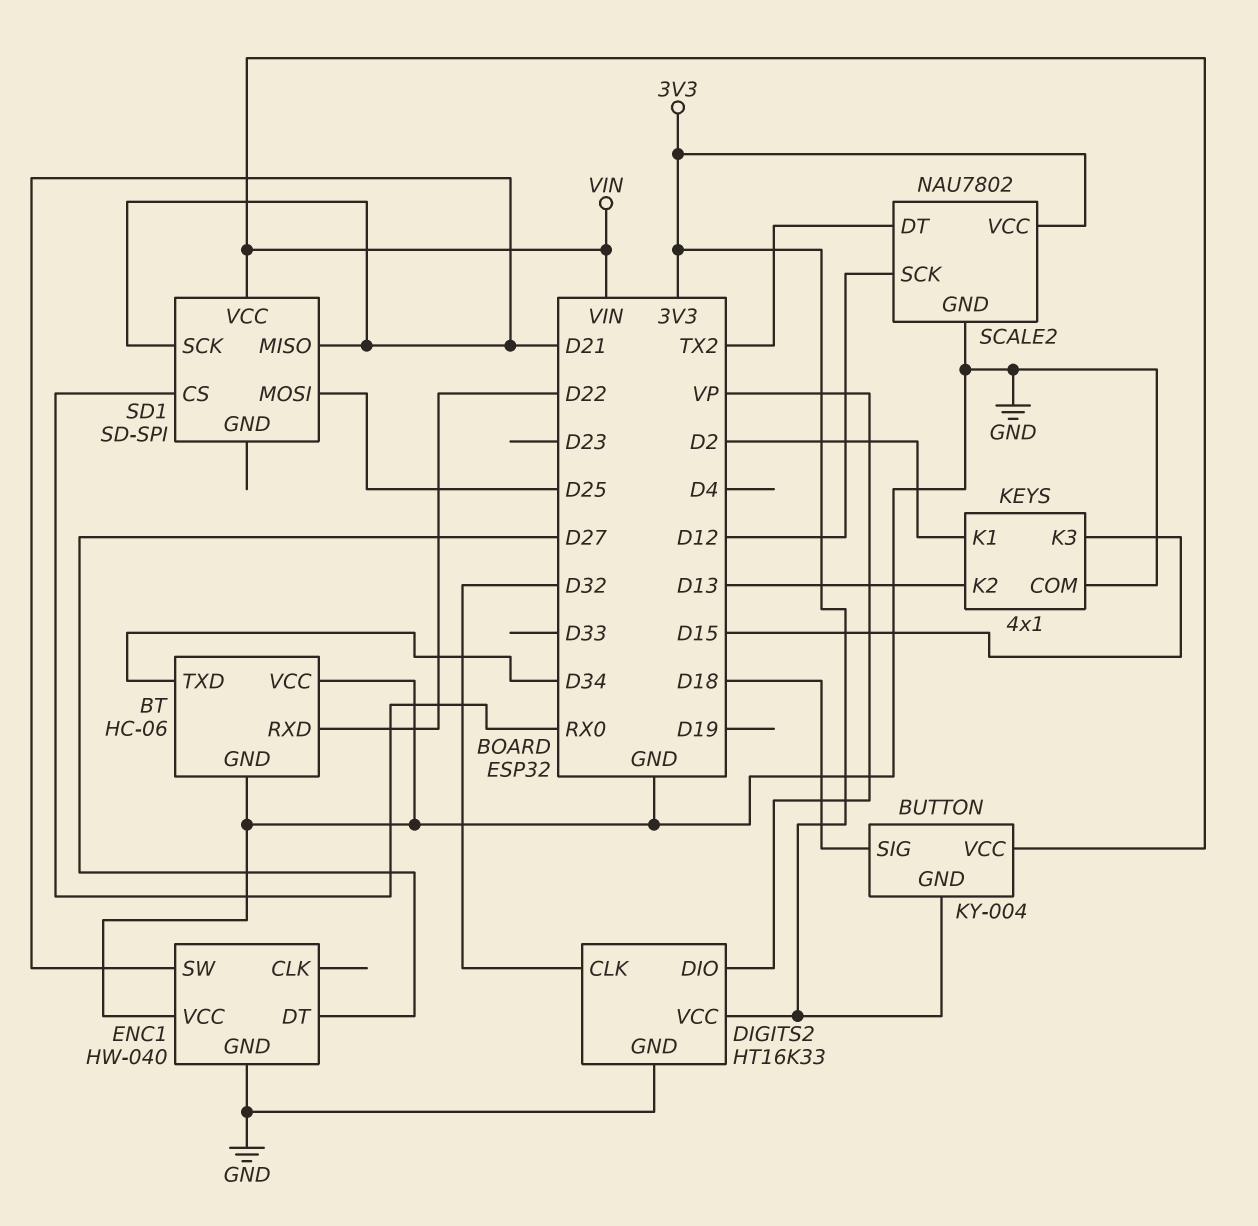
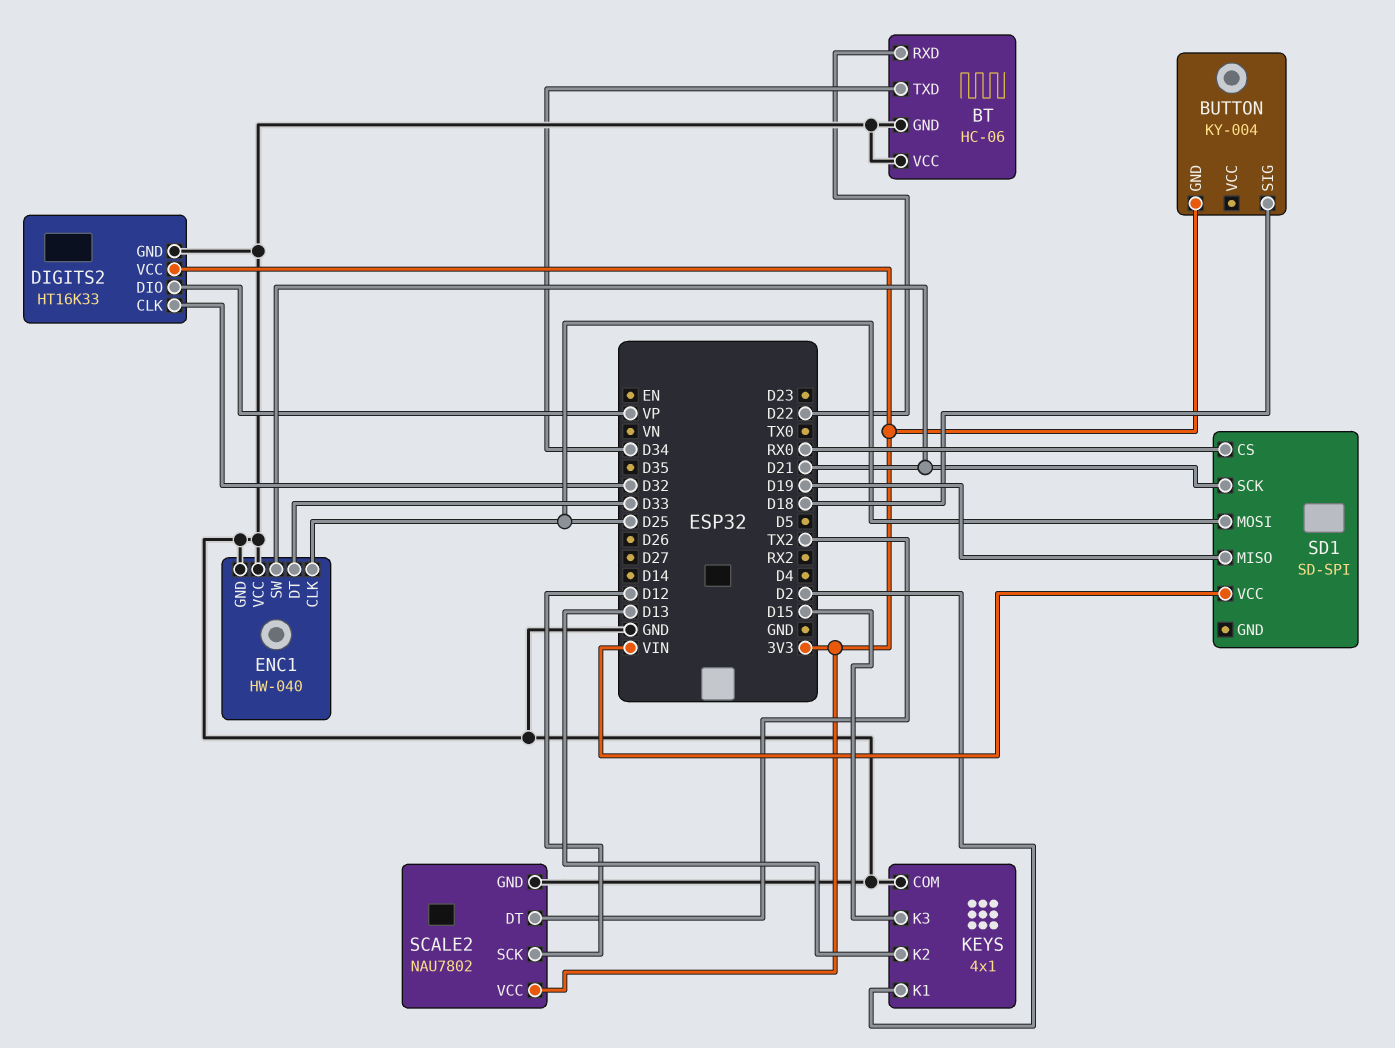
BUTTON pin VCC: VIN -> none
ENC1 pin CLK: none -> D25
ENC1 pin DT: D27 -> D33
SD1 pin MISO: D21 -> D19

